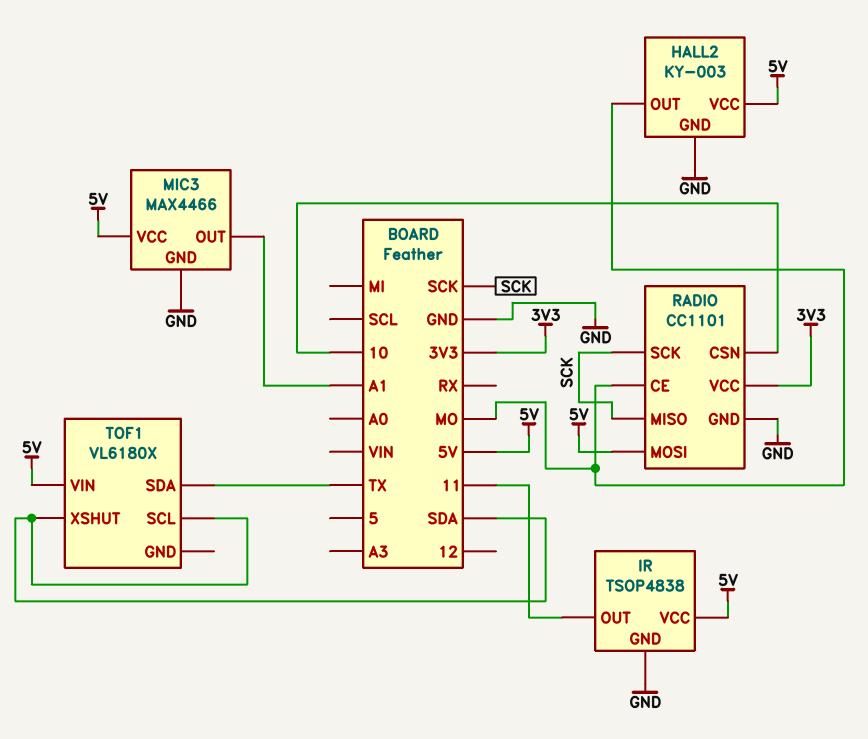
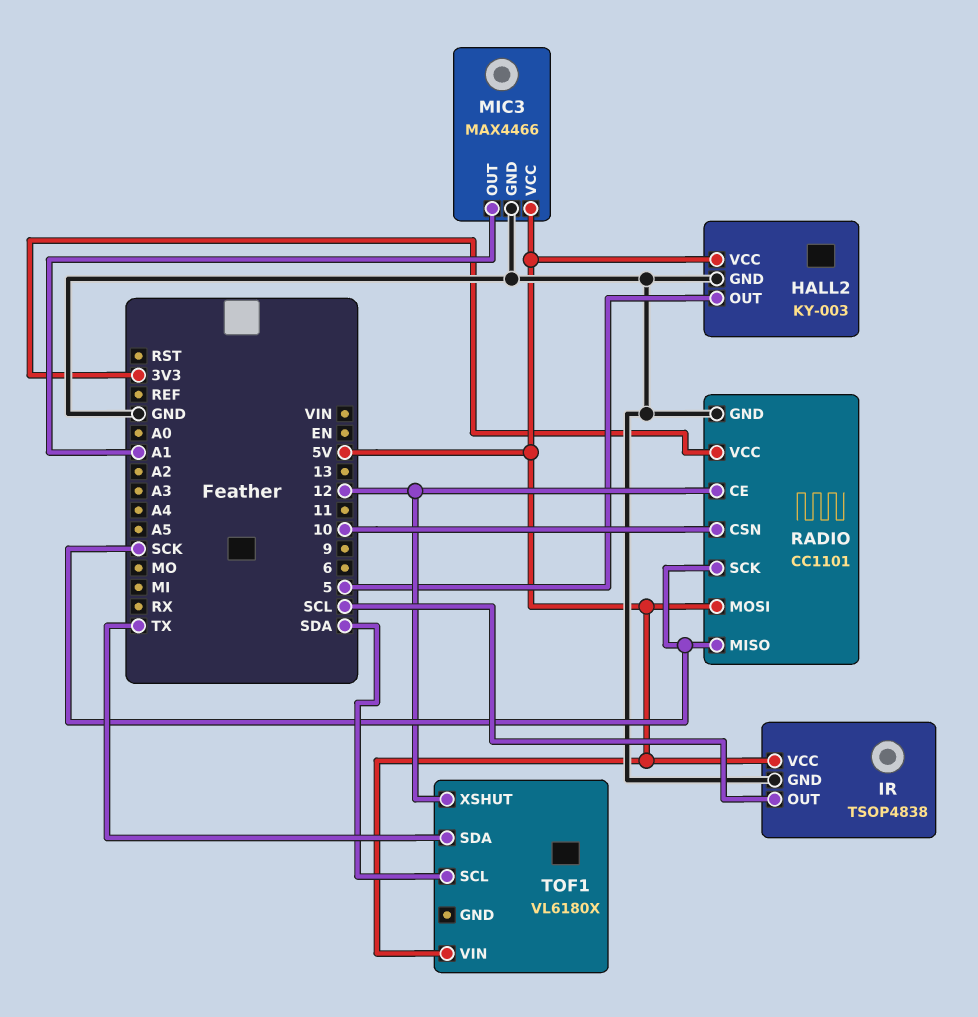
HALL2 pin OUT: MO -> 5
IR pin OUT: 11 -> SCL
RADIO pin CE: MO -> 12
TOF1 pin XSHUT: SDA -> 12

